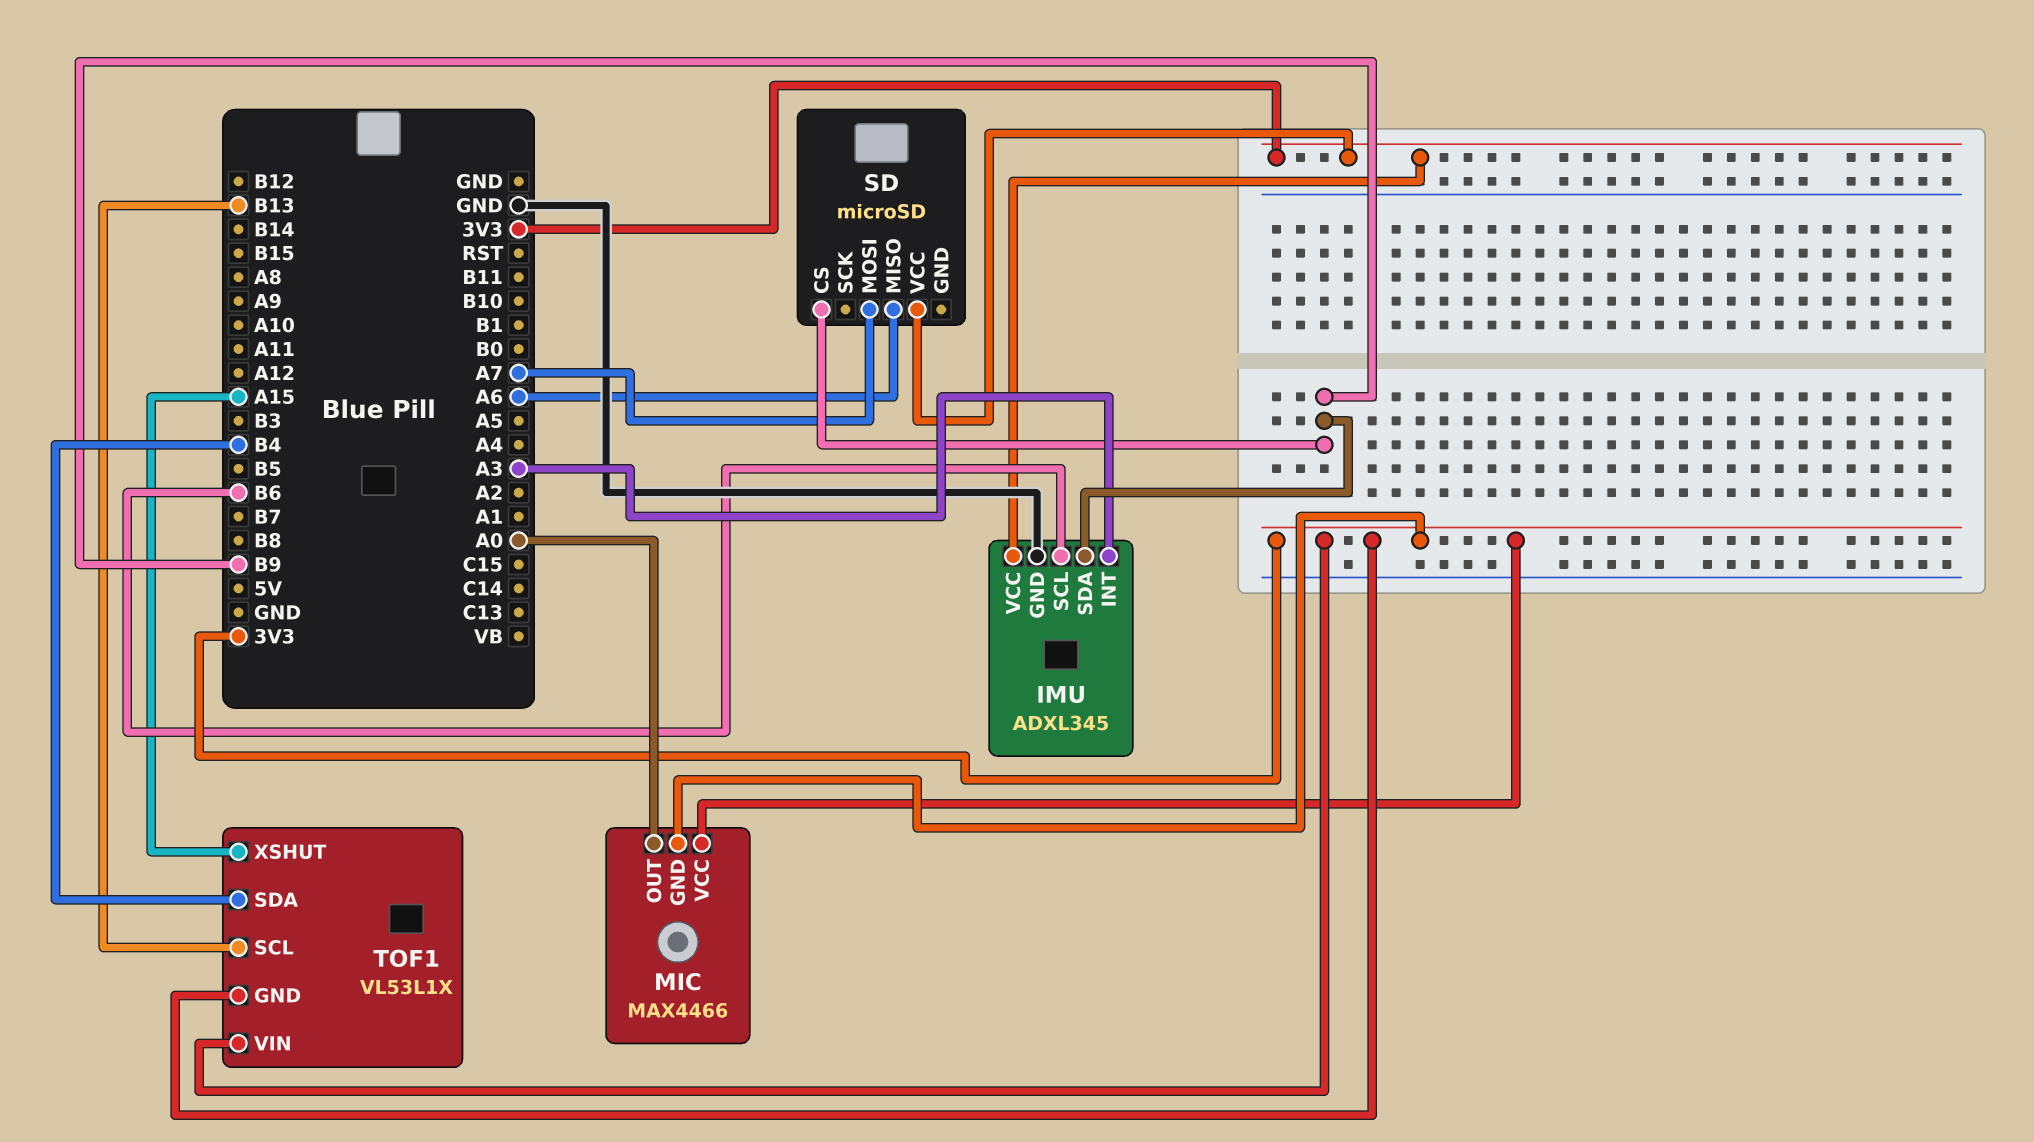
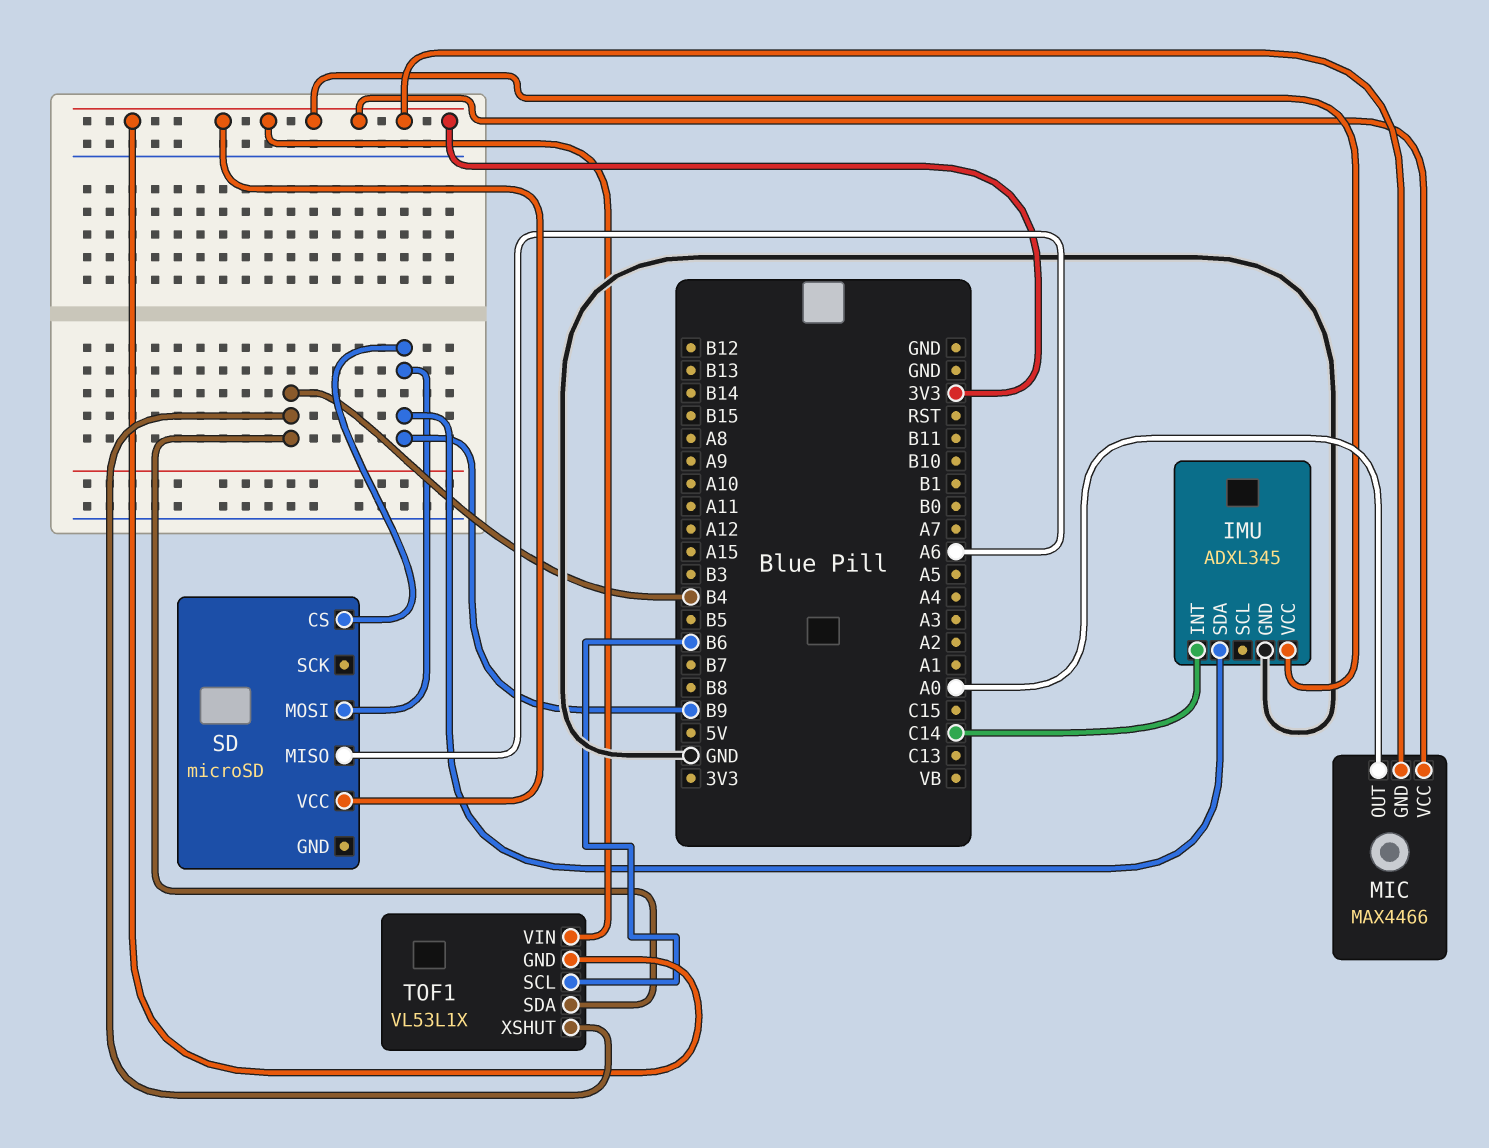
IMU pin INT: A3 -> C14
IMU pin SCL: B6 -> none
SD pin MOSI: A7 -> B9
TOF1 pin SCL: B13 -> B6
TOF1 pin XSHUT: A15 -> B4

